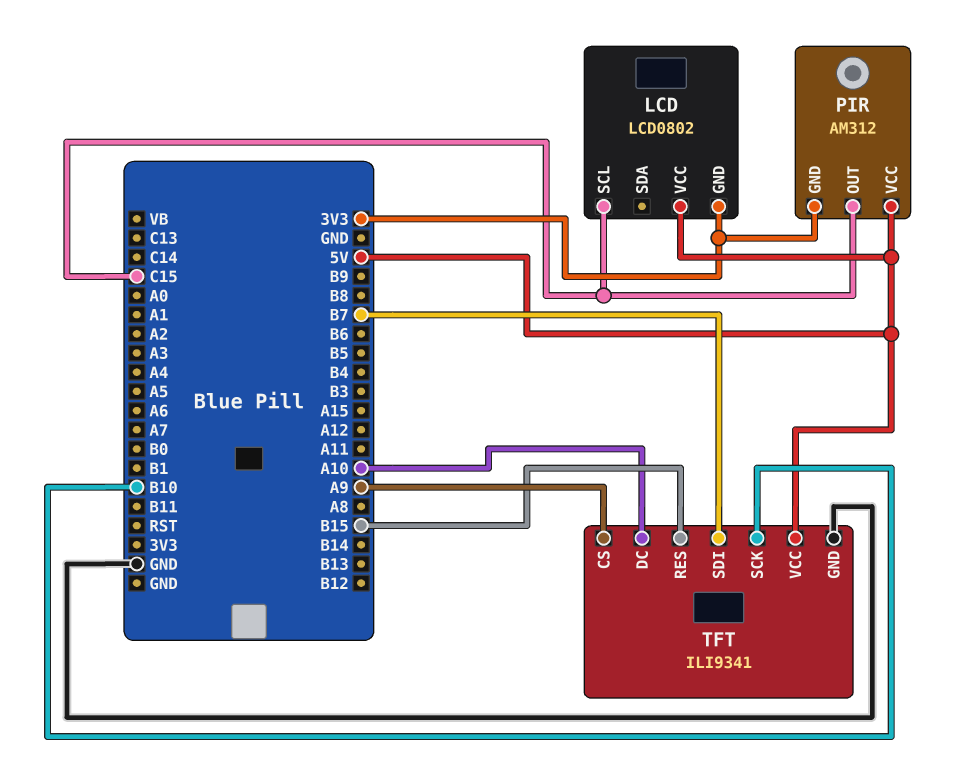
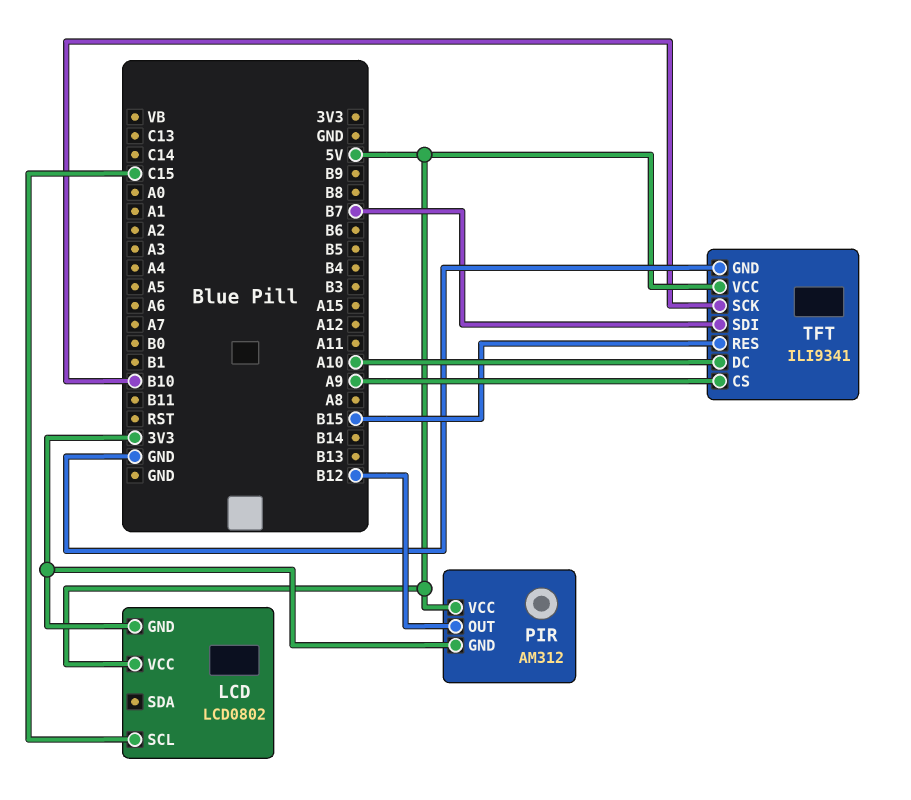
PIR pin OUT: C15 -> B12

